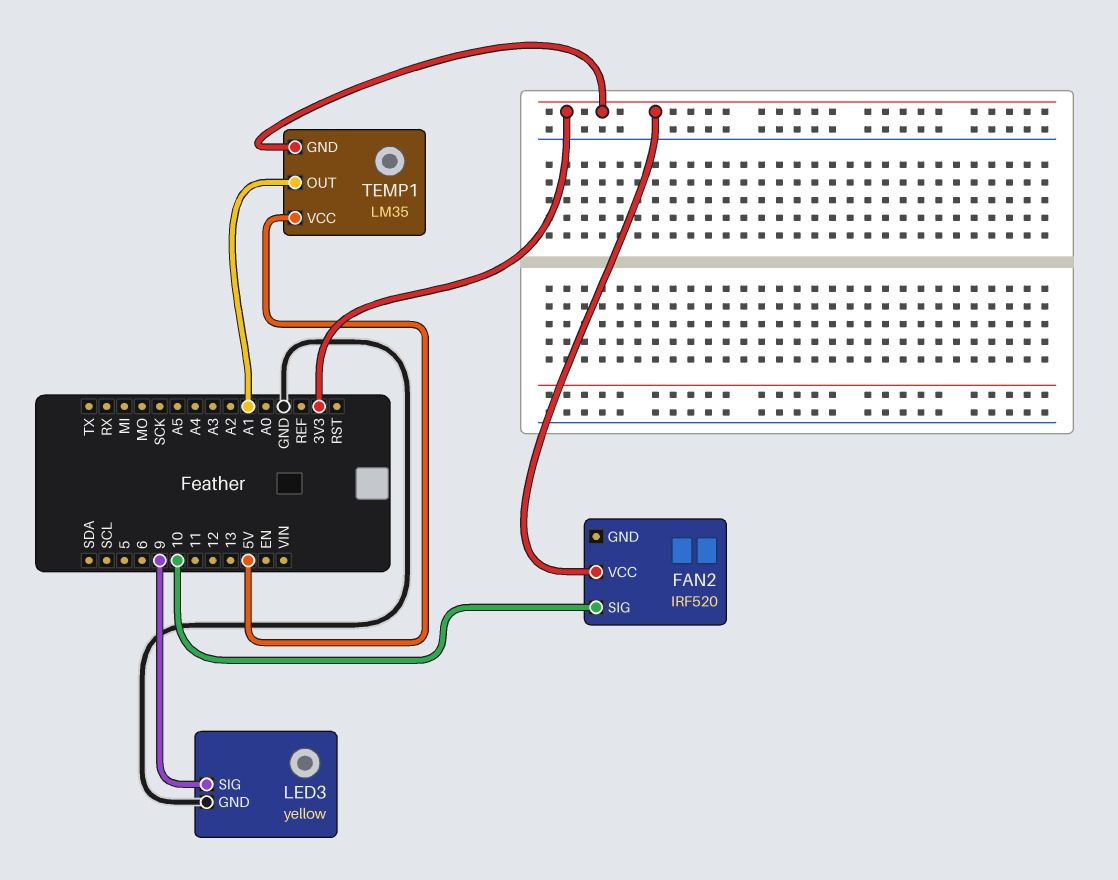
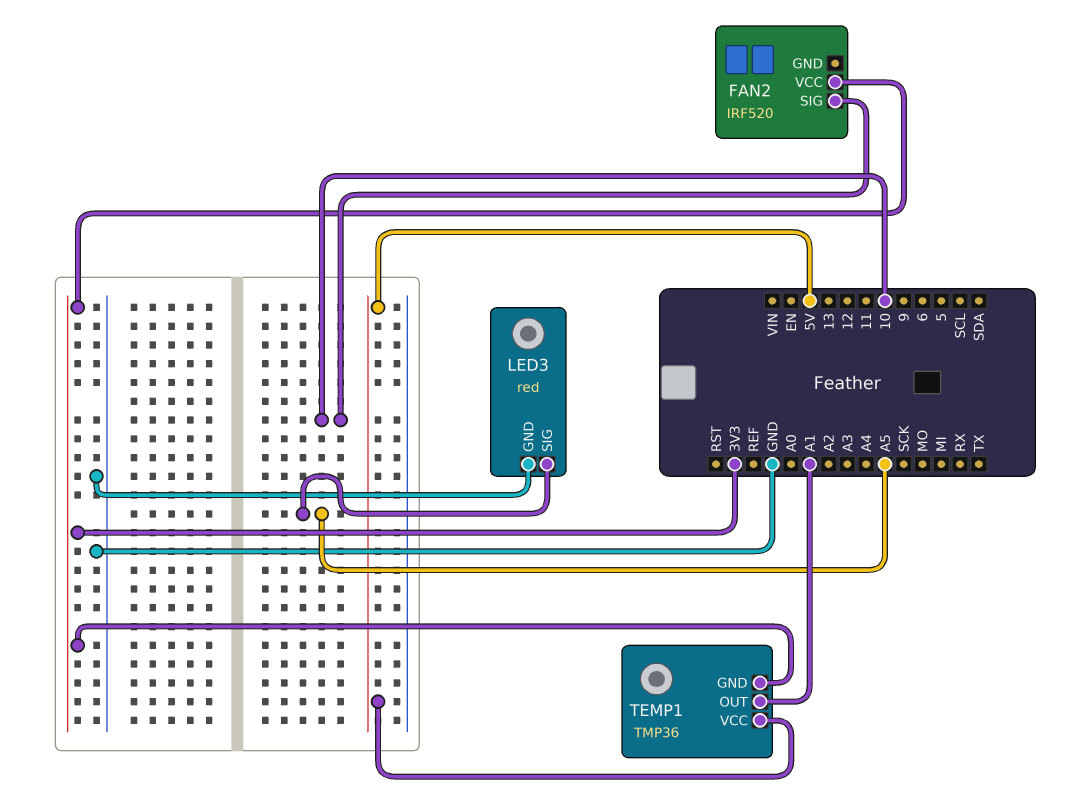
LED3: yellow -> red
LED3 pin SIG: 9 -> A5
TEMP1: LM35 -> TMP36

